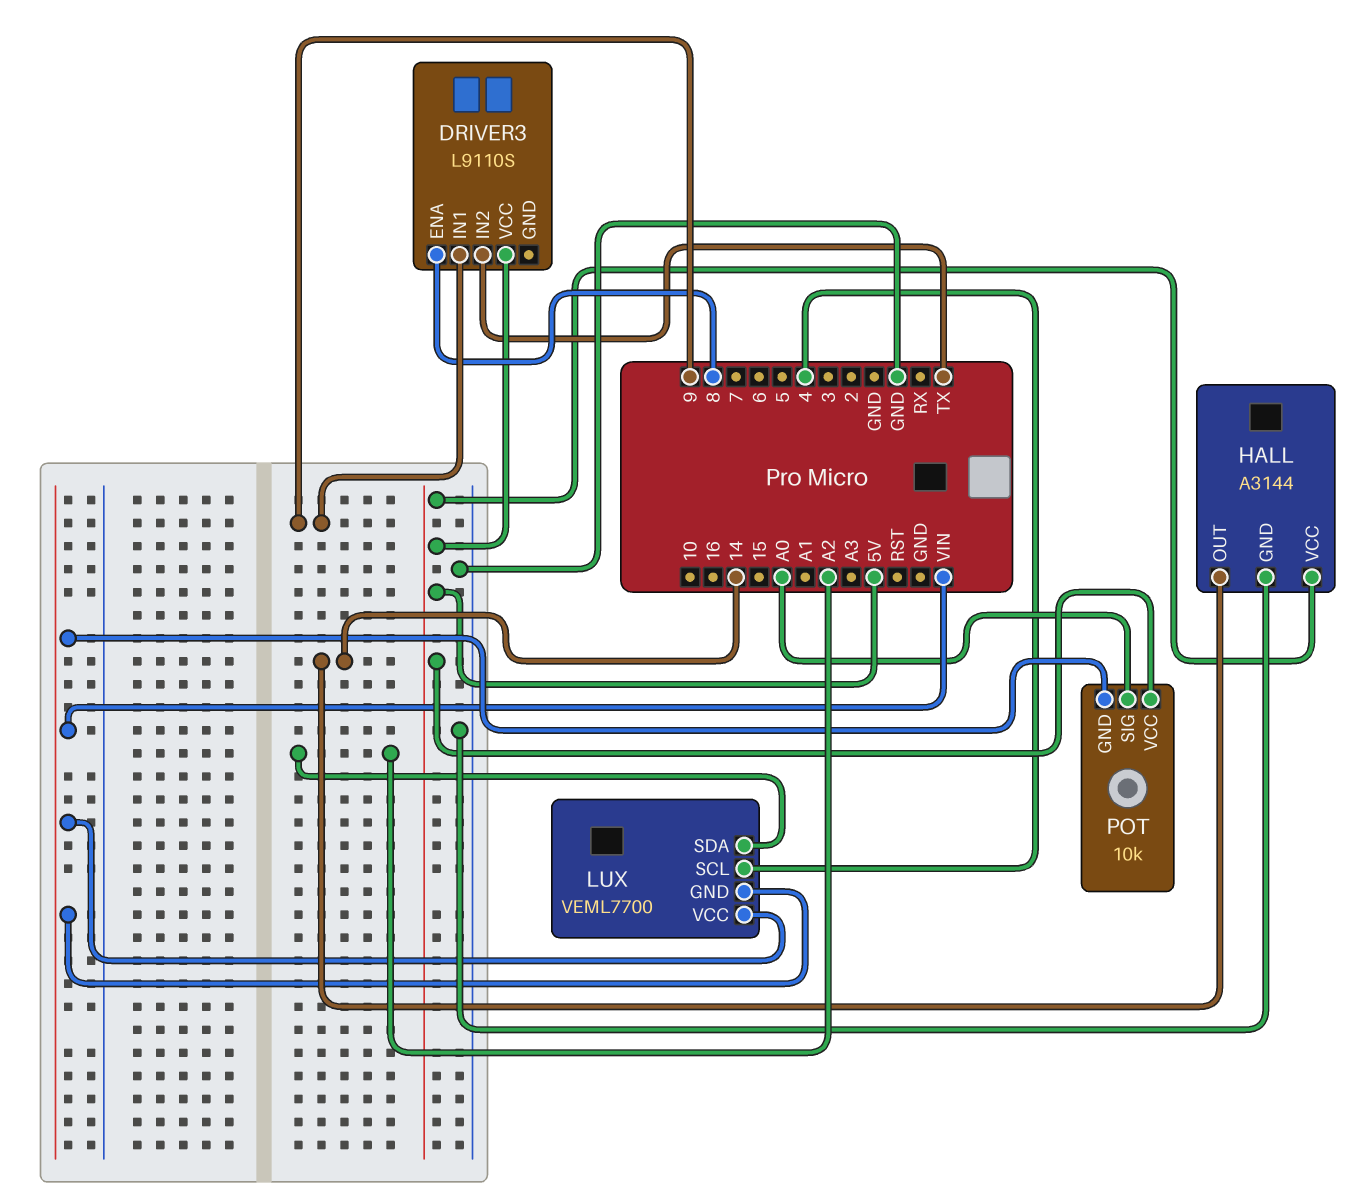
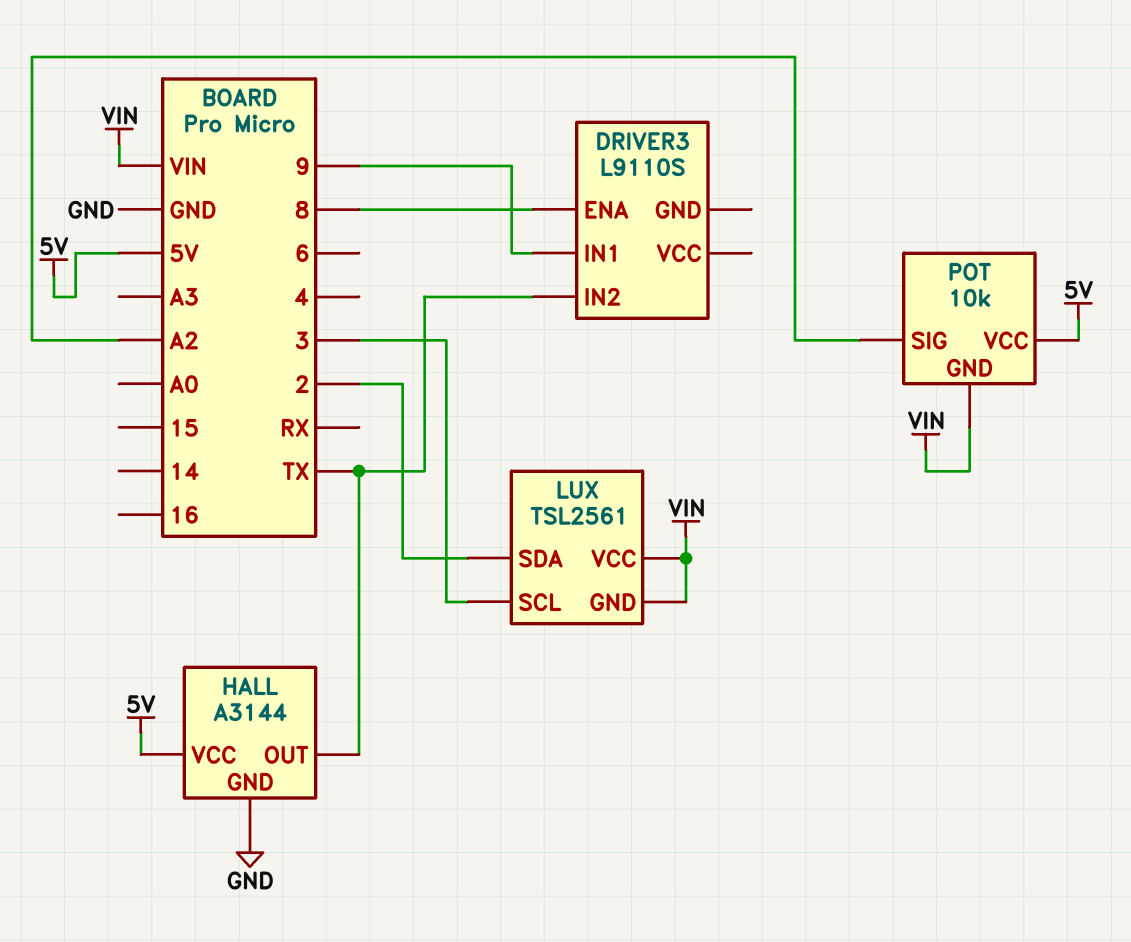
DRIVER3 pin VCC: 5V -> none
HALL pin OUT: 14 -> TX
LUX: VEML7700 -> TSL2561
LUX pin SCL: 4 -> 3
LUX pin SDA: A2 -> 2
POT pin SIG: A0 -> A2

